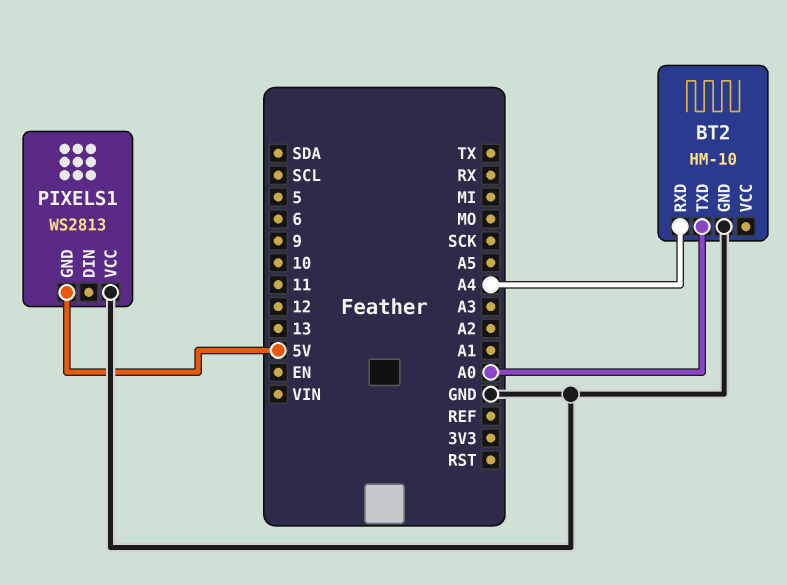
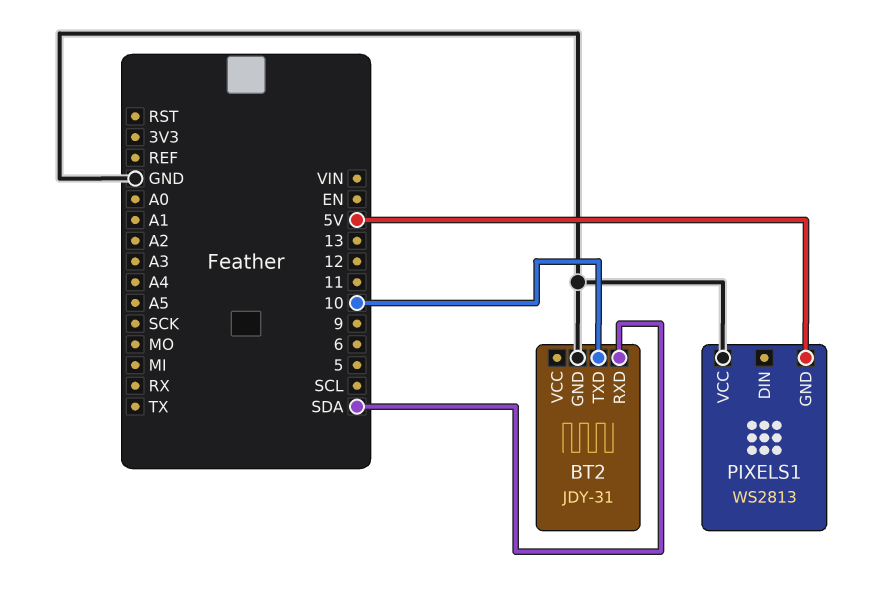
BT2: HM-10 -> JDY-31
BT2 pin RXD: A4 -> SDA
BT2 pin TXD: A0 -> 10

